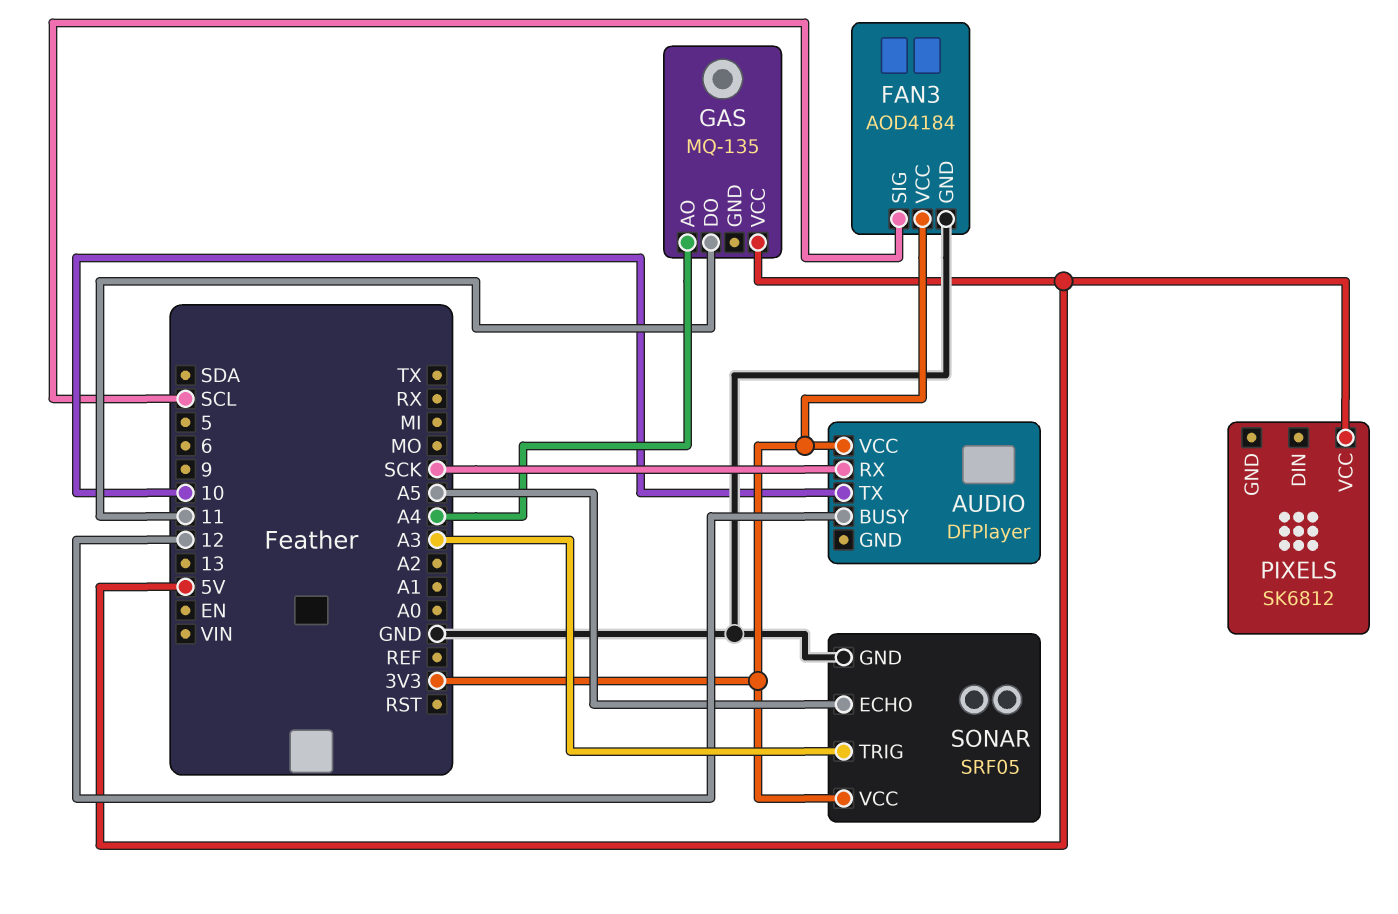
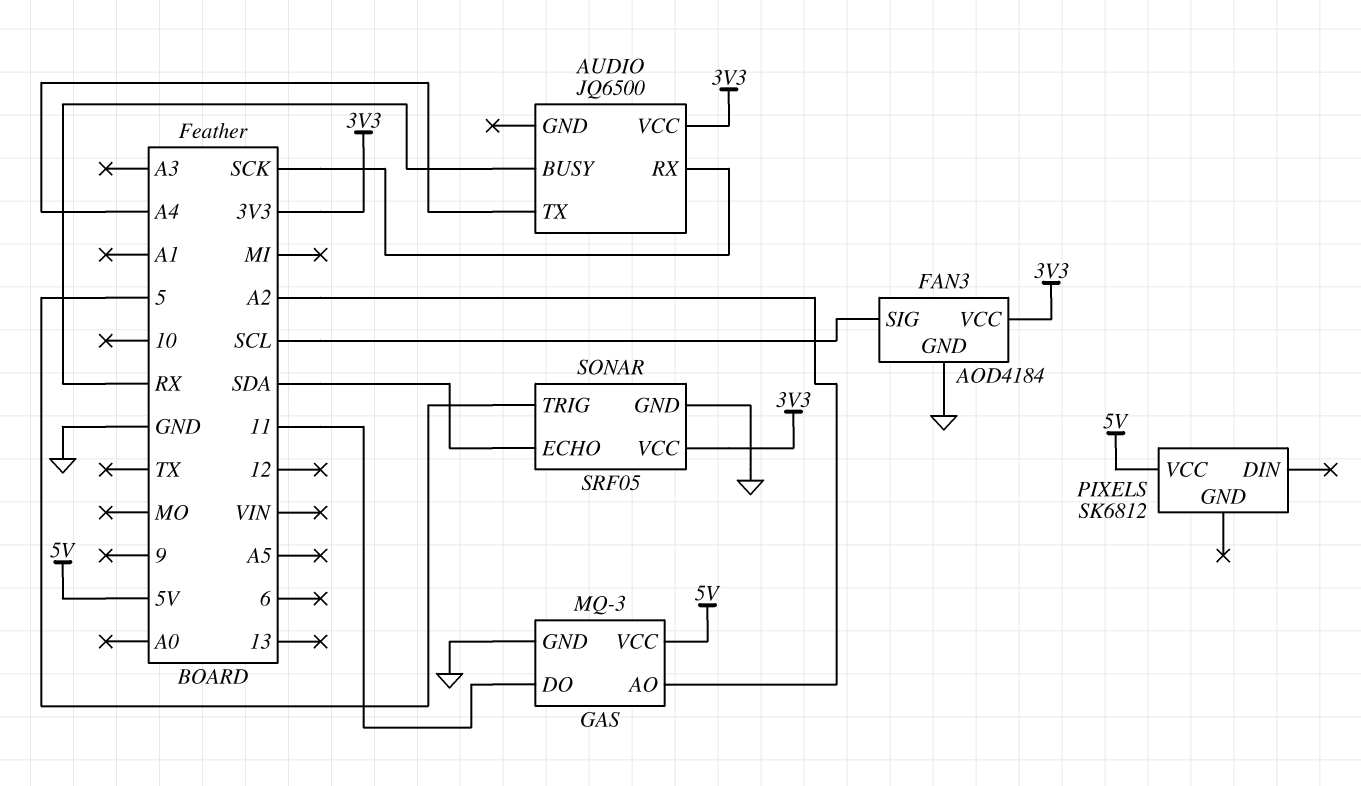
AUDIO: DFPlayer -> JQ6500
AUDIO pin BUSY: 12 -> RX
AUDIO pin TX: 10 -> A4
GAS: MQ-135 -> MQ-3
GAS pin AO: A4 -> A2
GAS pin GND: none -> GND
SONAR pin ECHO: A5 -> SDA
SONAR pin TRIG: A3 -> 5

